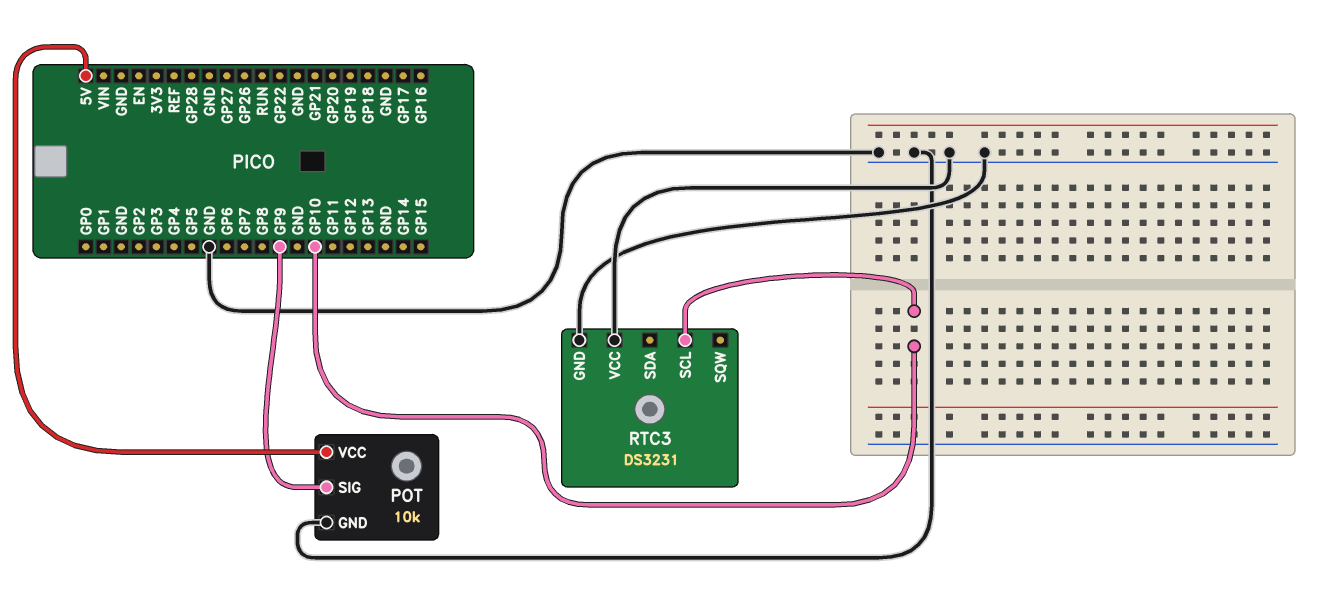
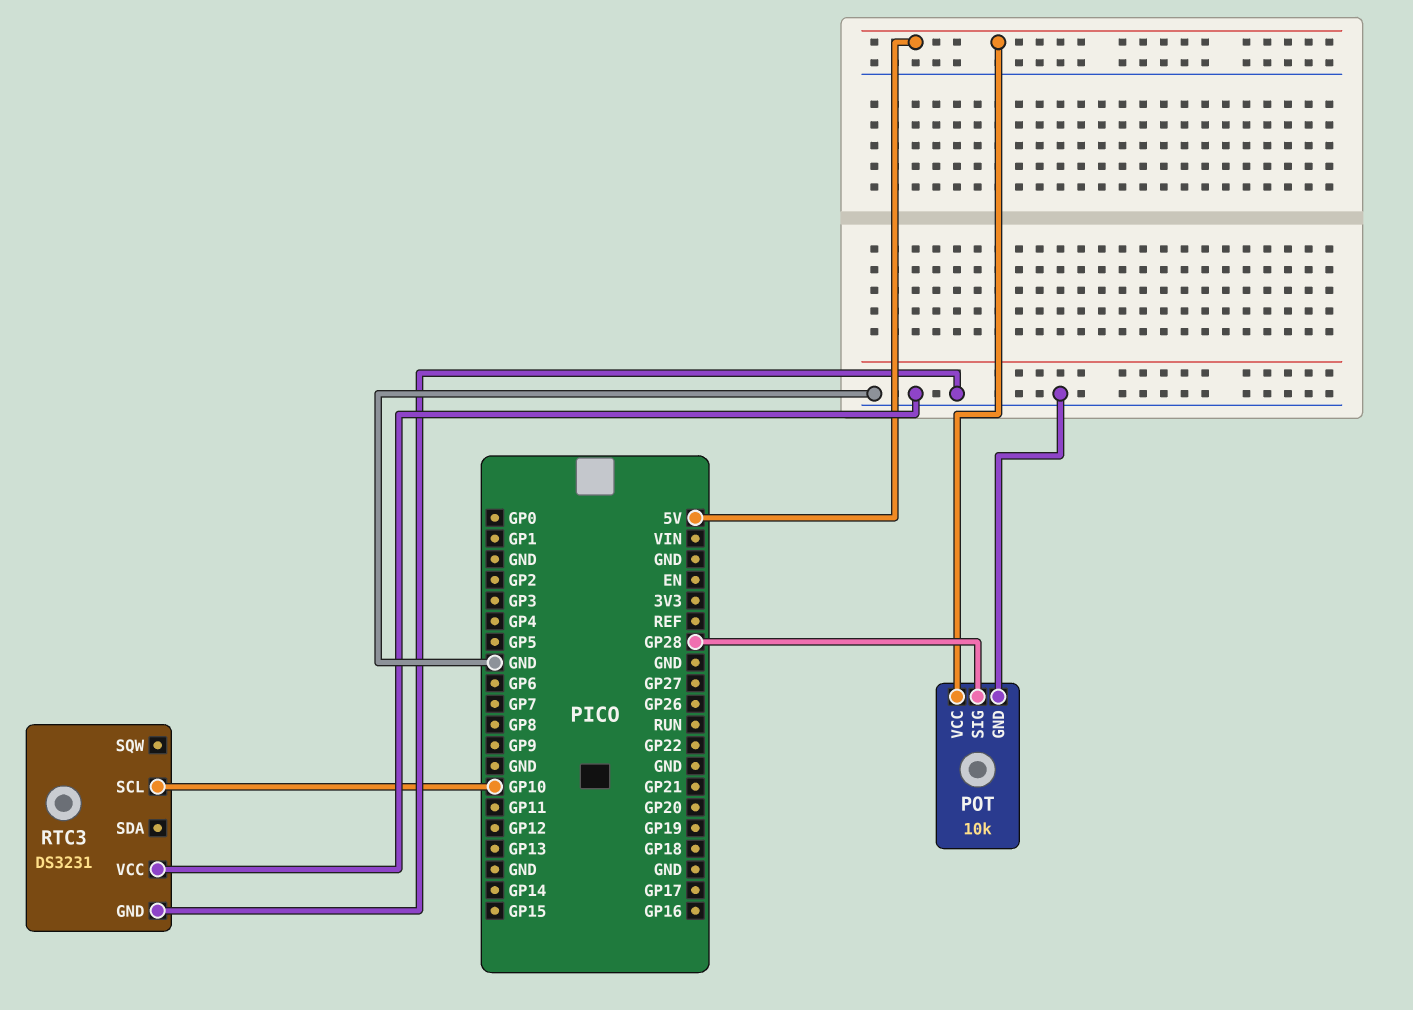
POT pin SIG: GP9 -> GP28

